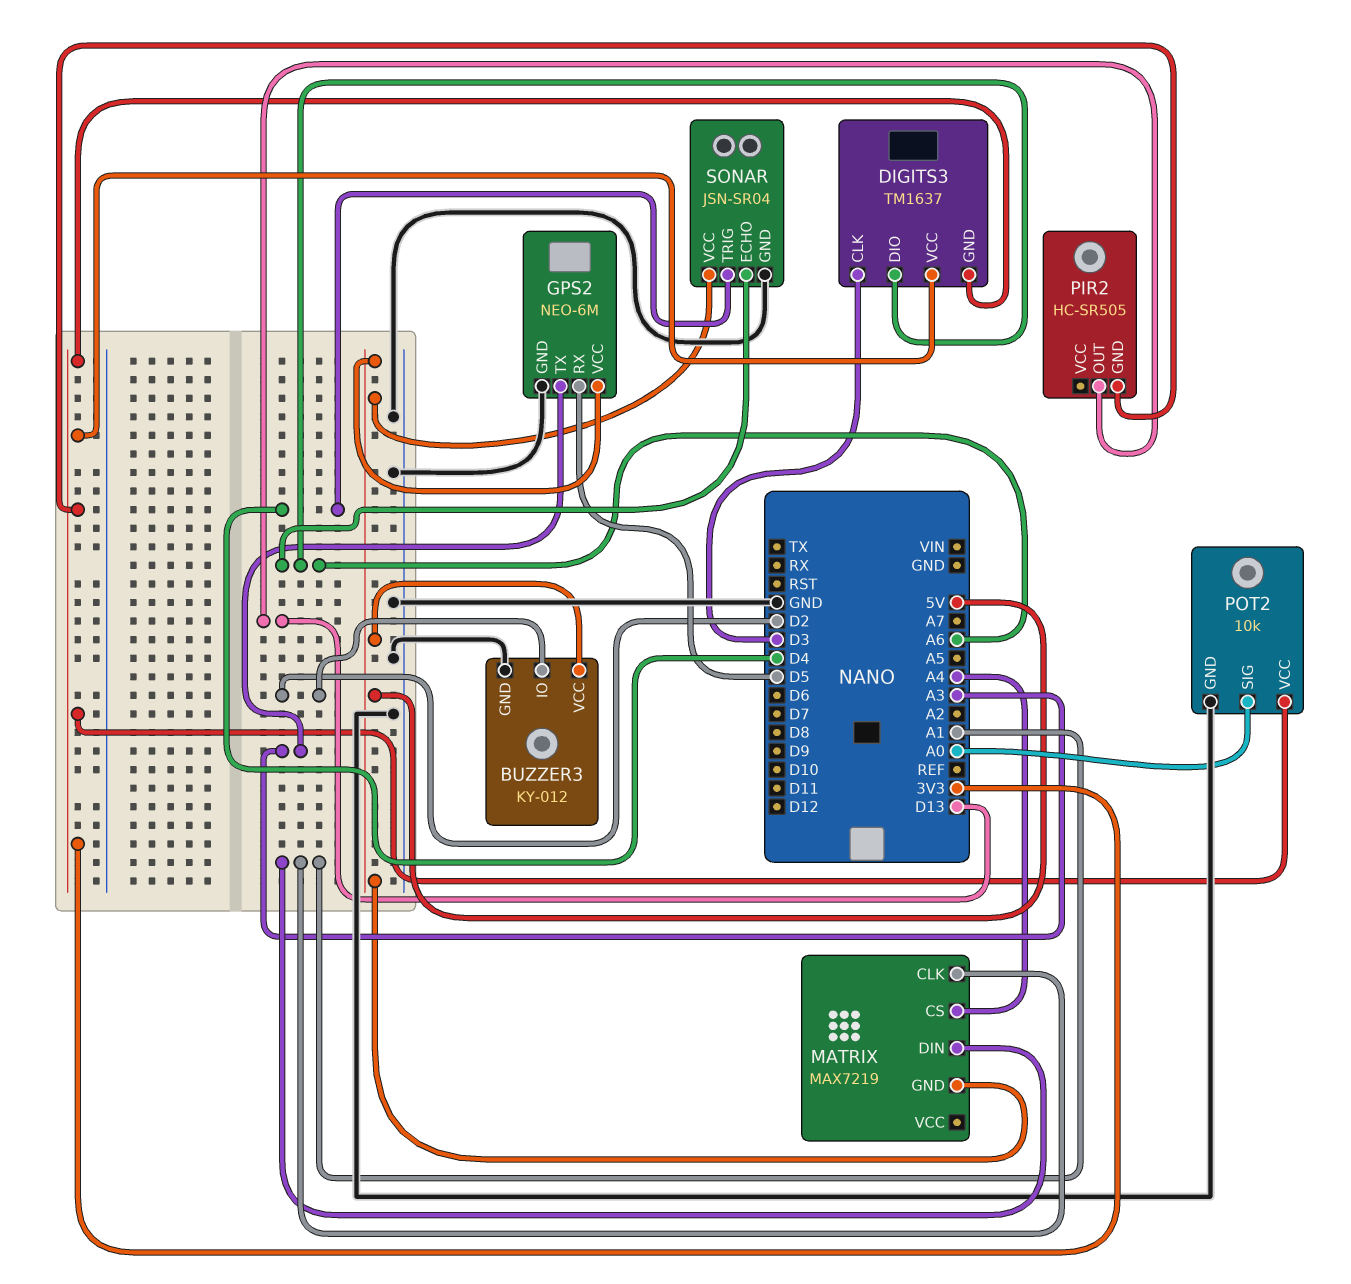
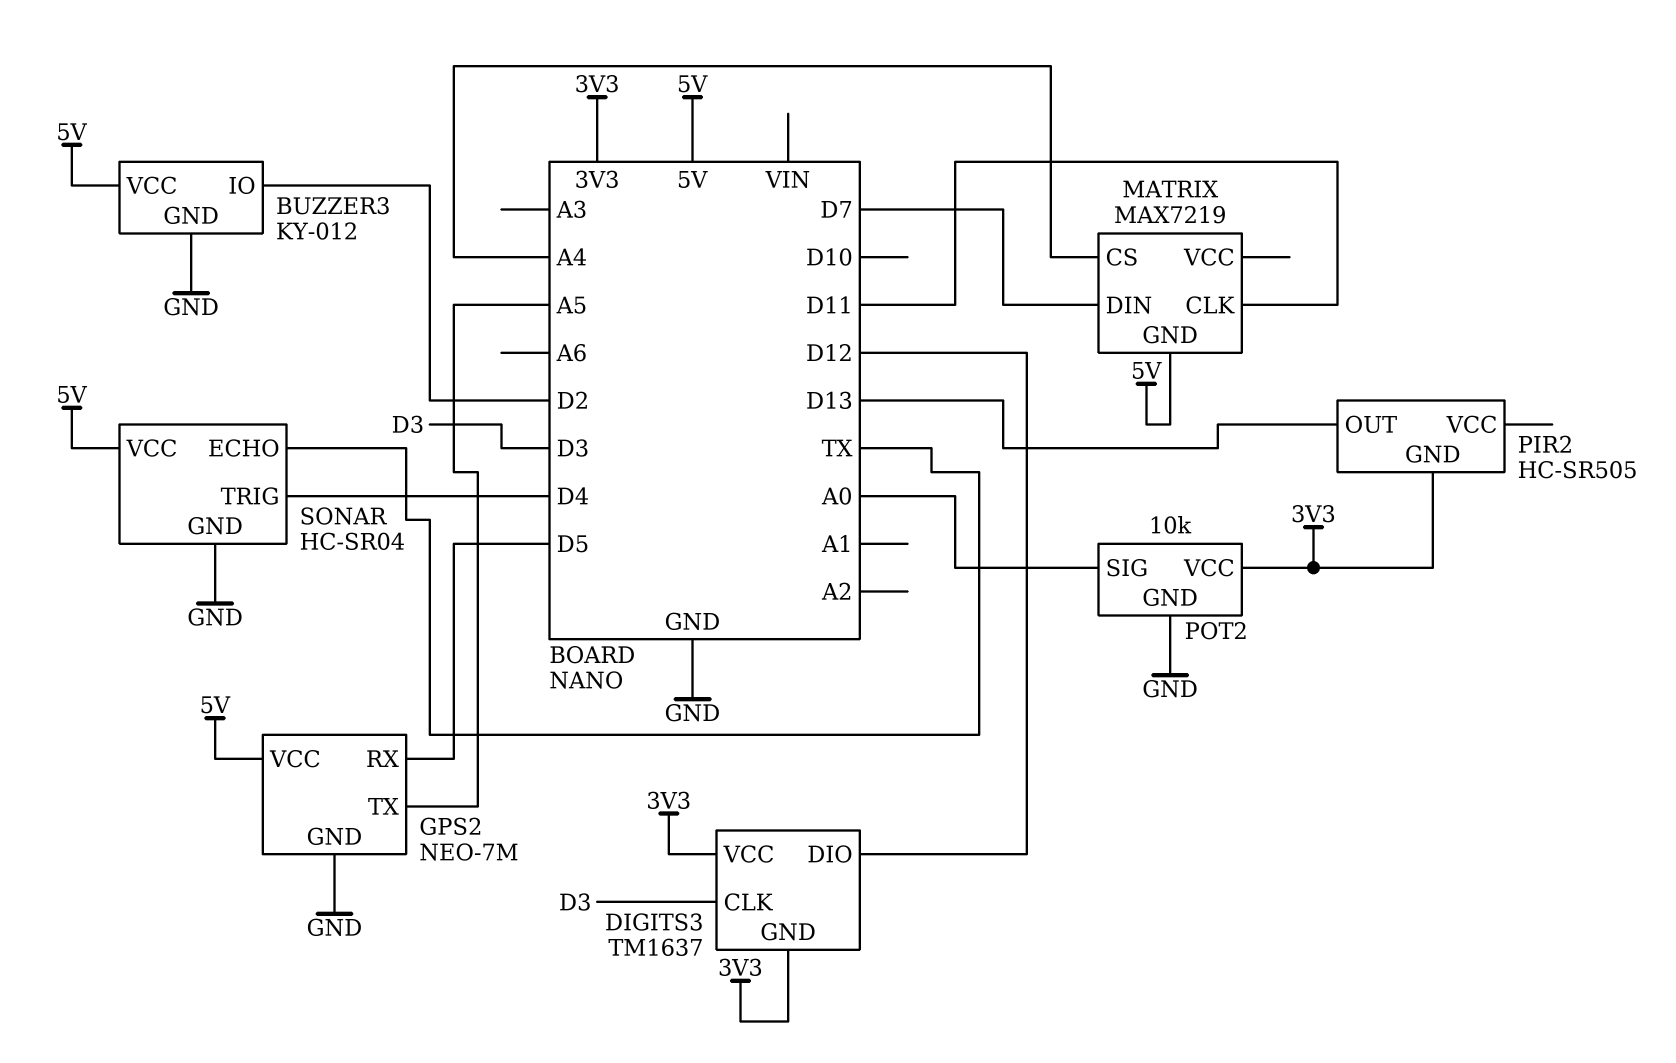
DIGITS3 pin DIO: A6 -> D12
GPS2: NEO-6M -> NEO-7M
GPS2 pin TX: A3 -> A5
MATRIX pin CLK: A1 -> D11
MATRIX pin DIN: A1 -> D7
SONAR: JSN-SR04 -> HC-SR04
SONAR pin ECHO: A6 -> TX

